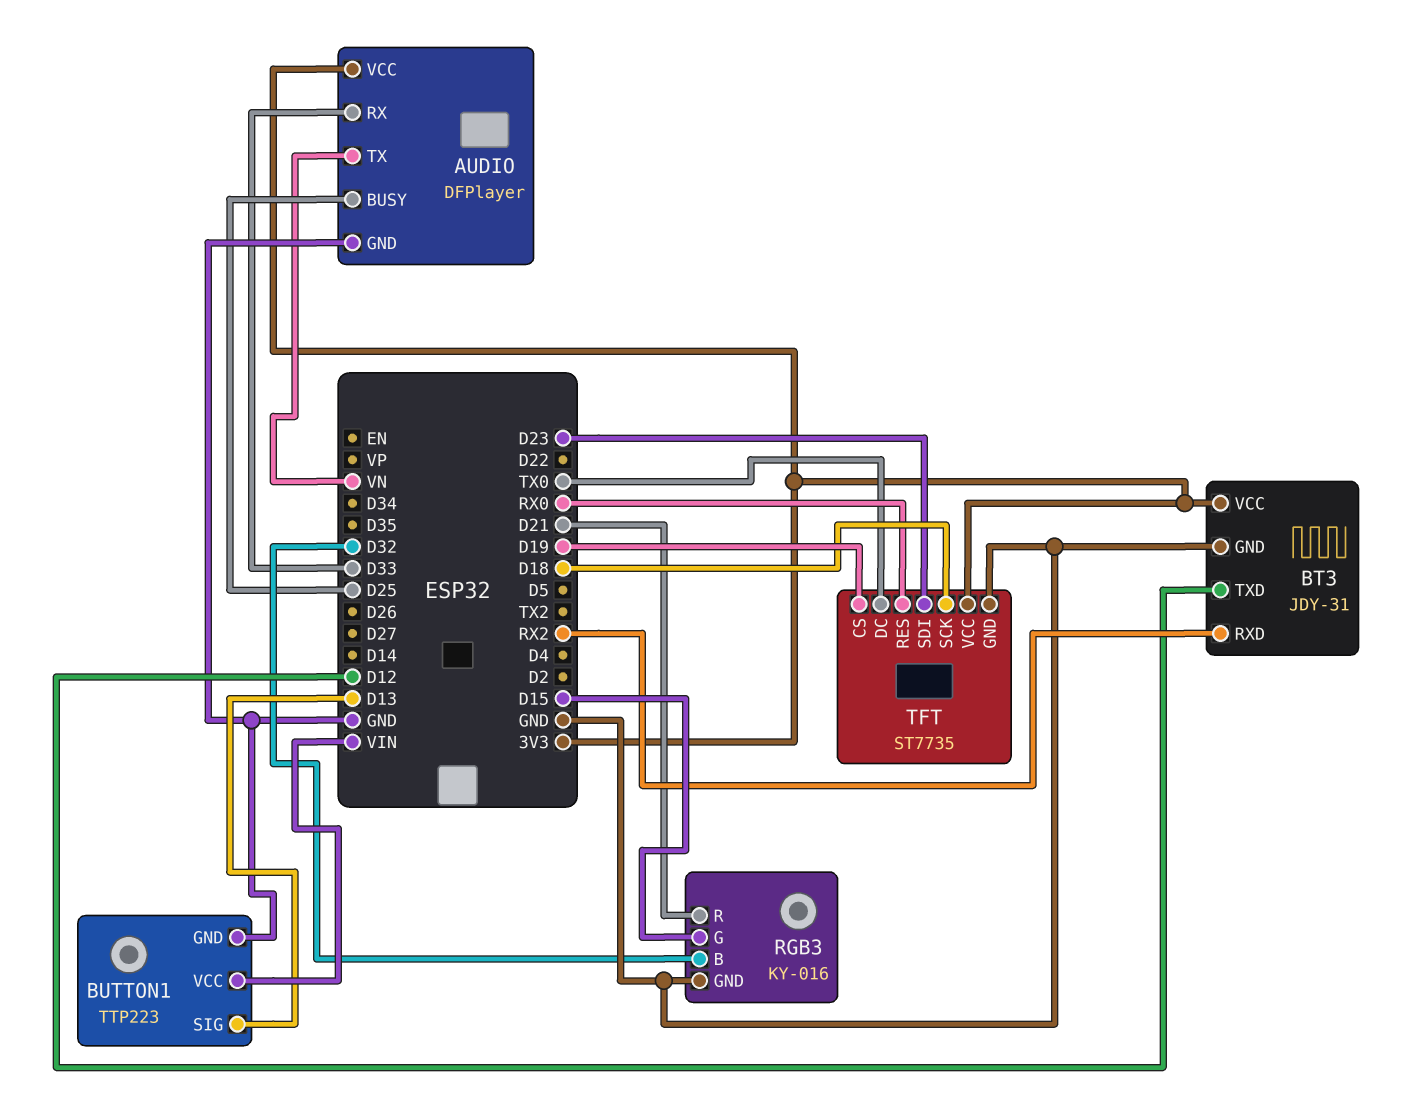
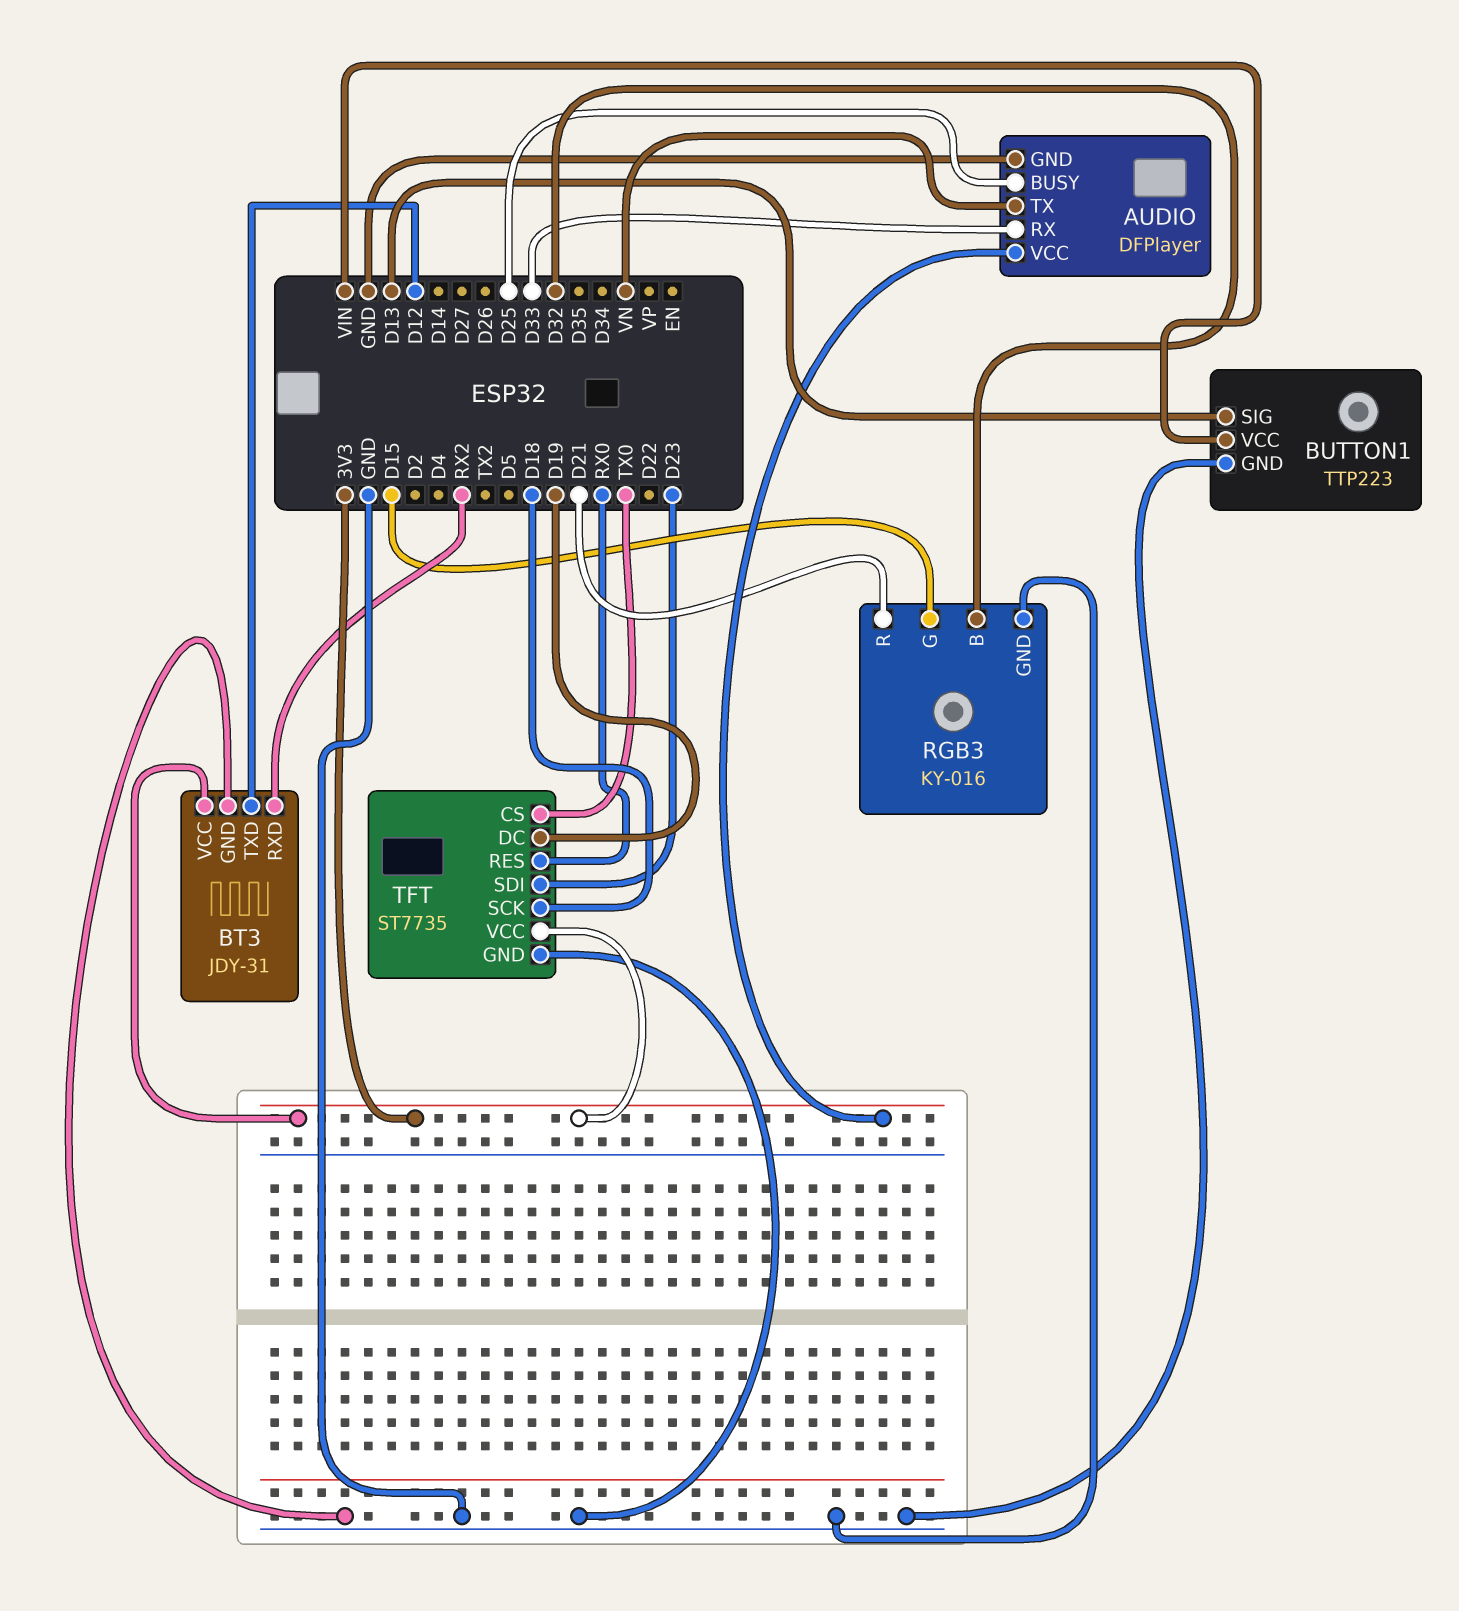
TFT pin CS: D19 -> TX0
TFT pin DC: TX0 -> D19

